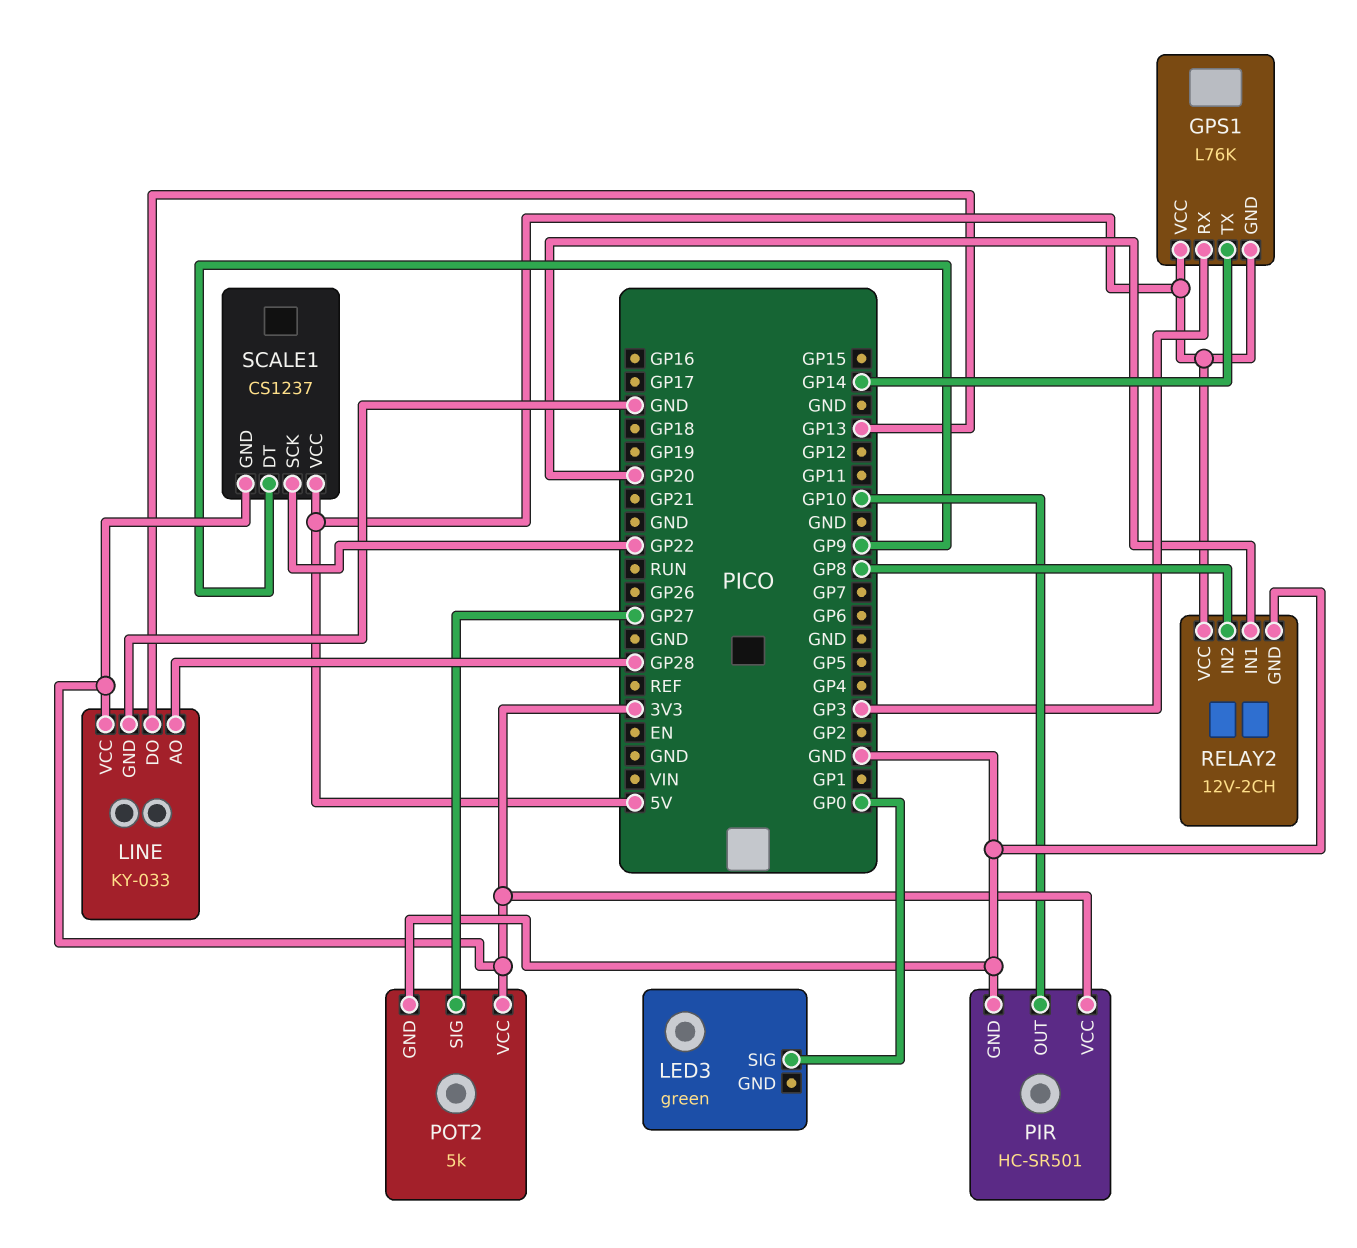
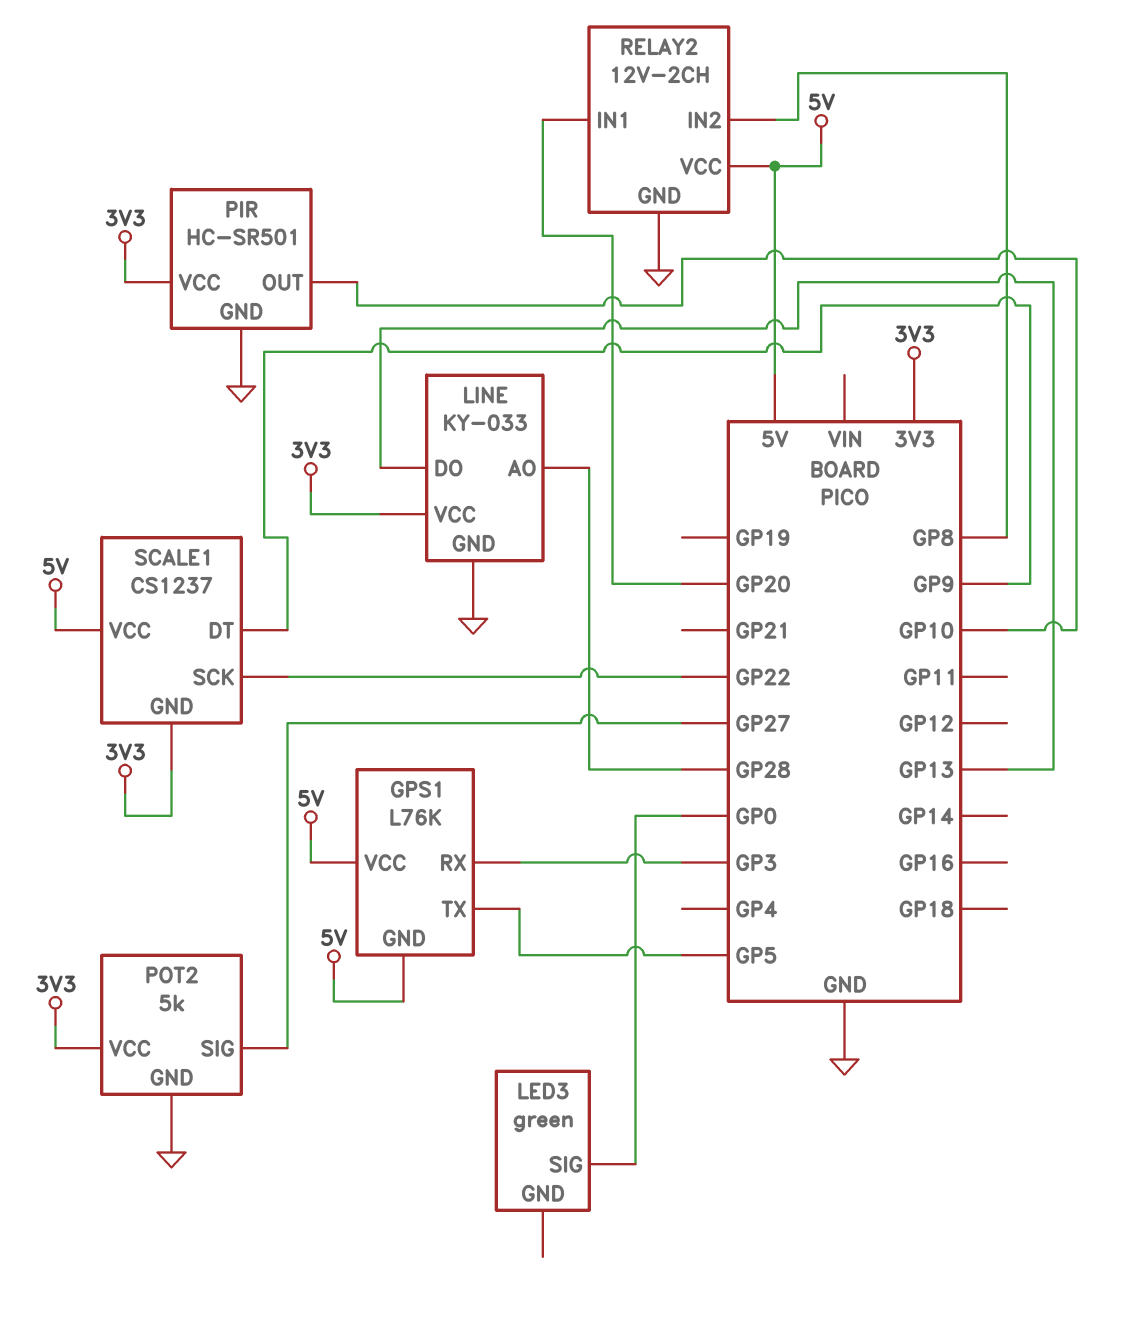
GPS1 pin TX: GP14 -> GP5

